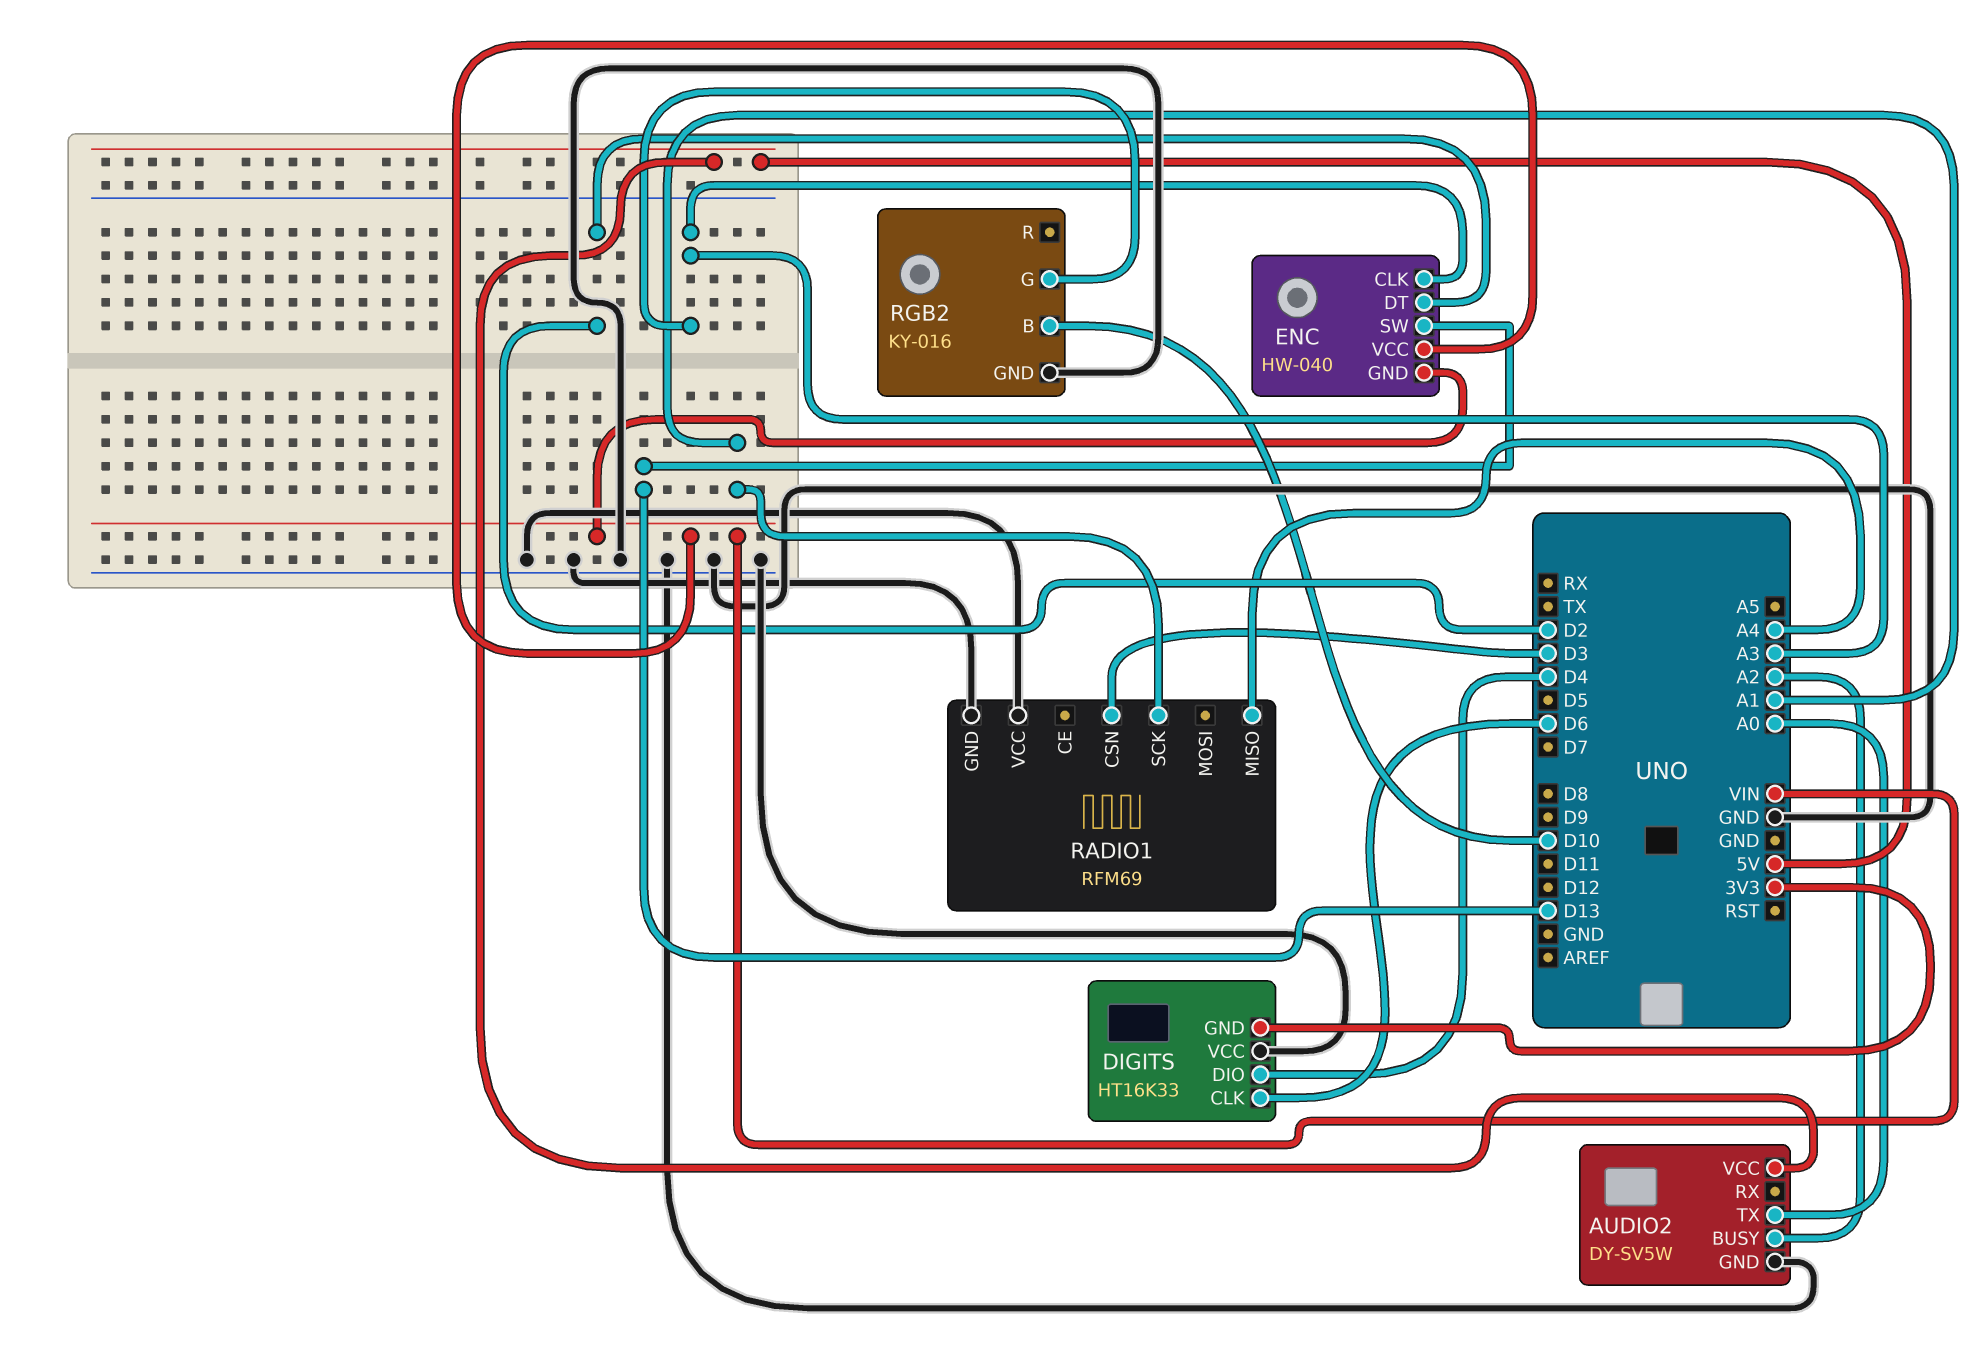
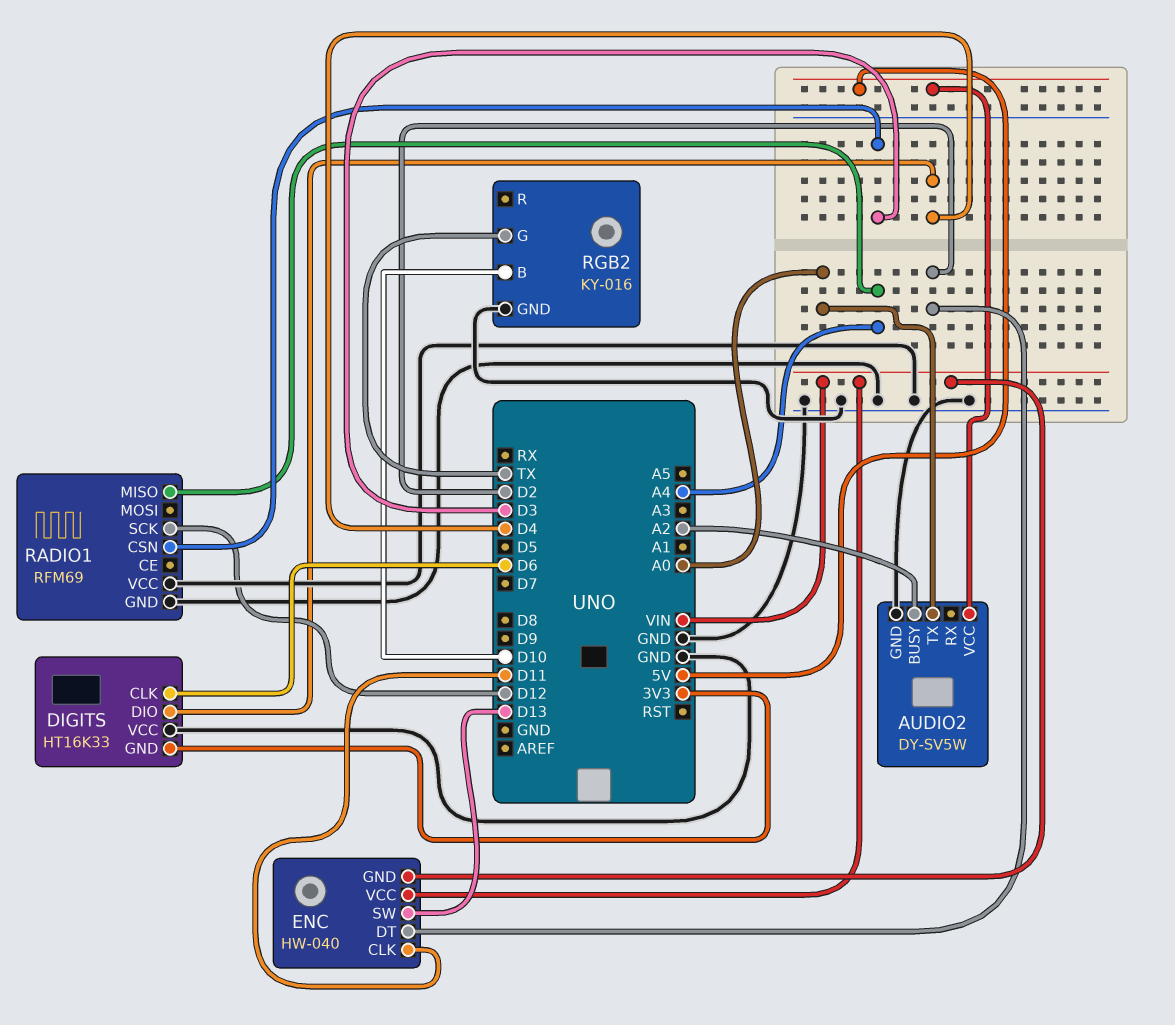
ENC pin CLK: A3 -> D11
RADIO1 pin SCK: A1 -> D12
RGB2 pin G: A3 -> TX

